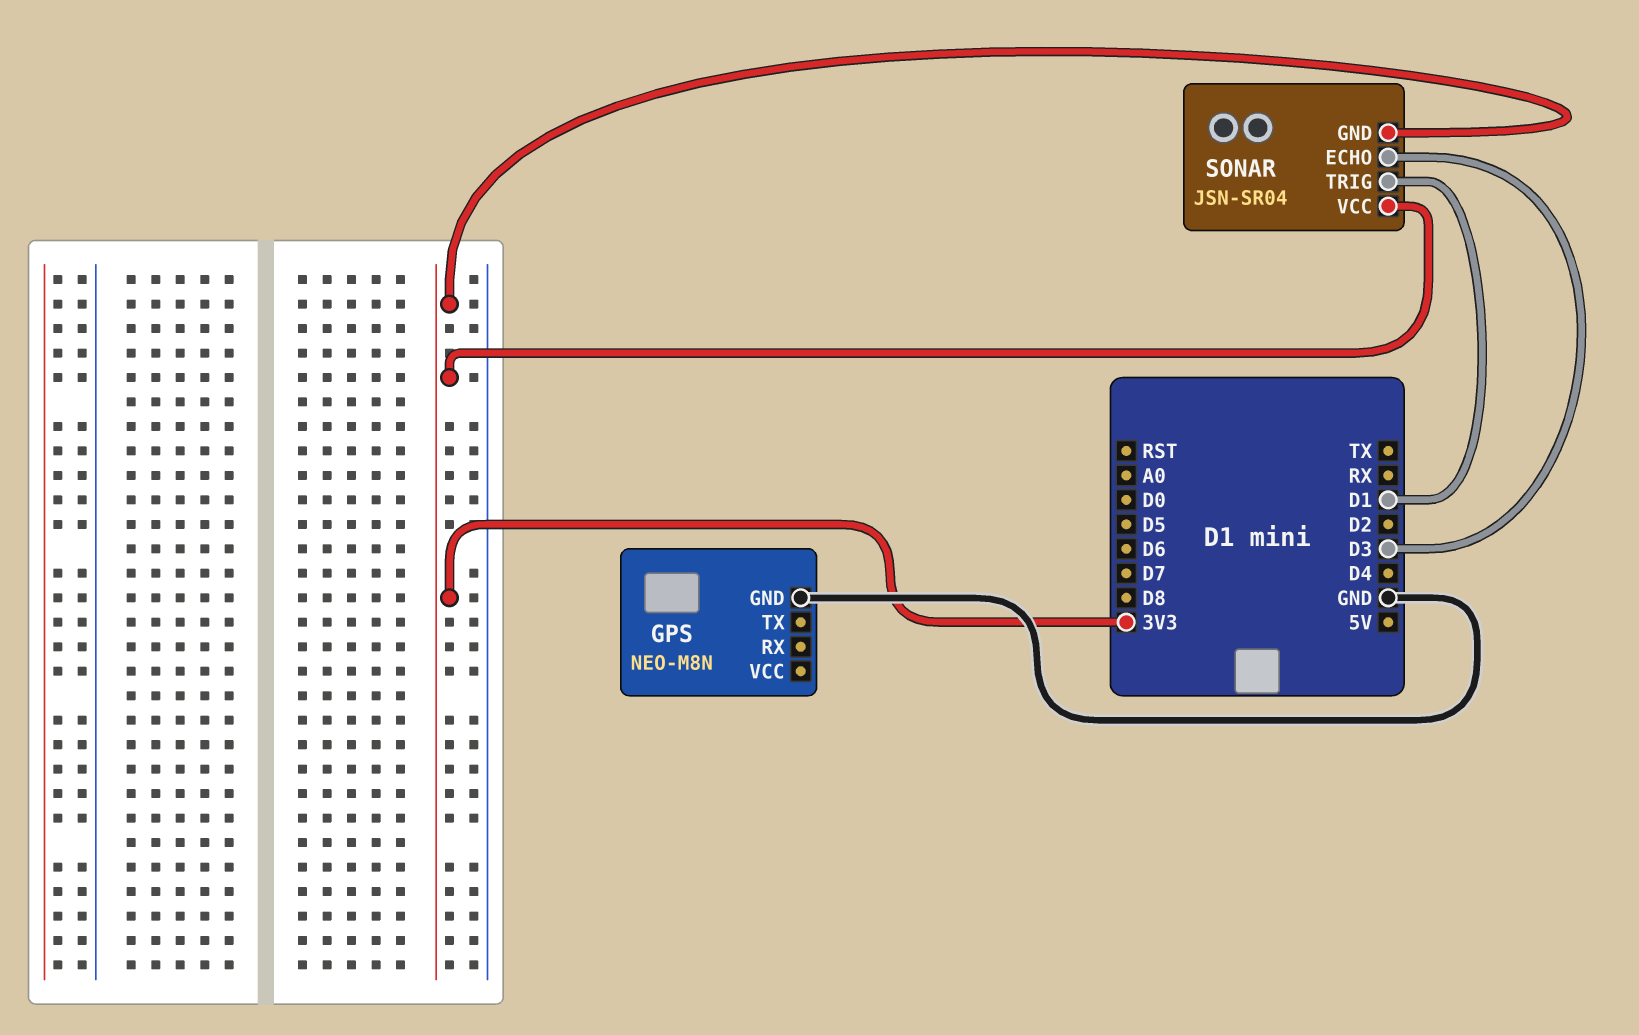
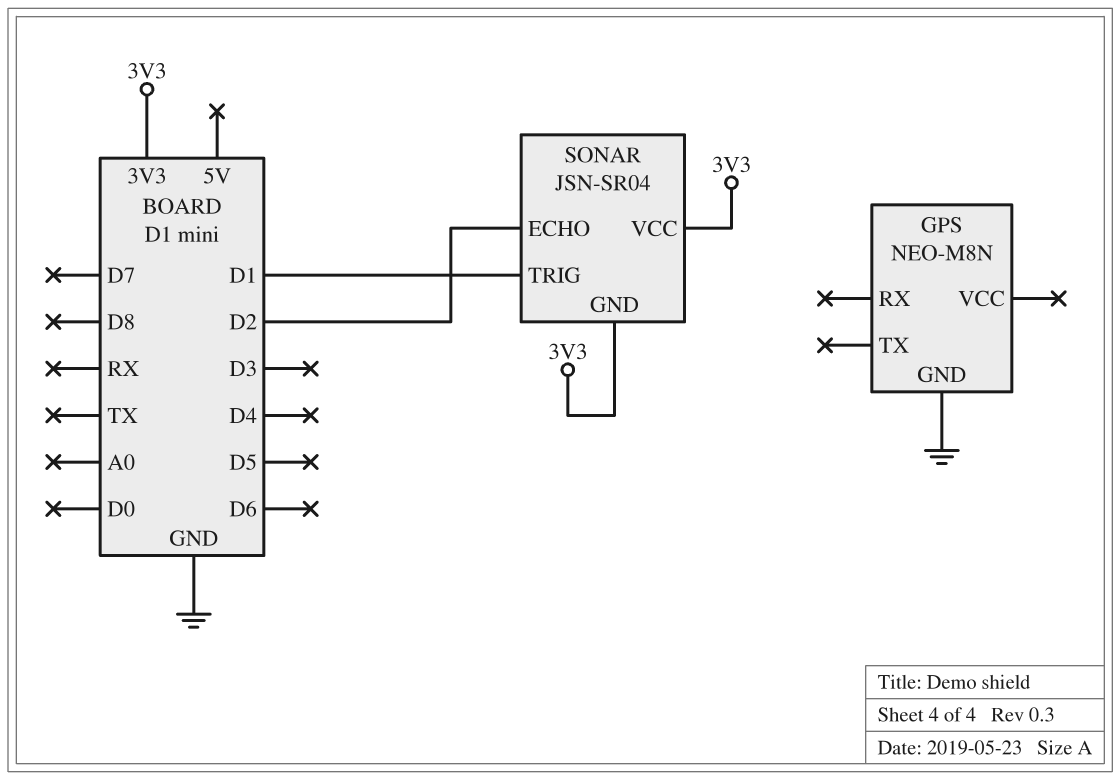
SONAR pin ECHO: D3 -> D2

